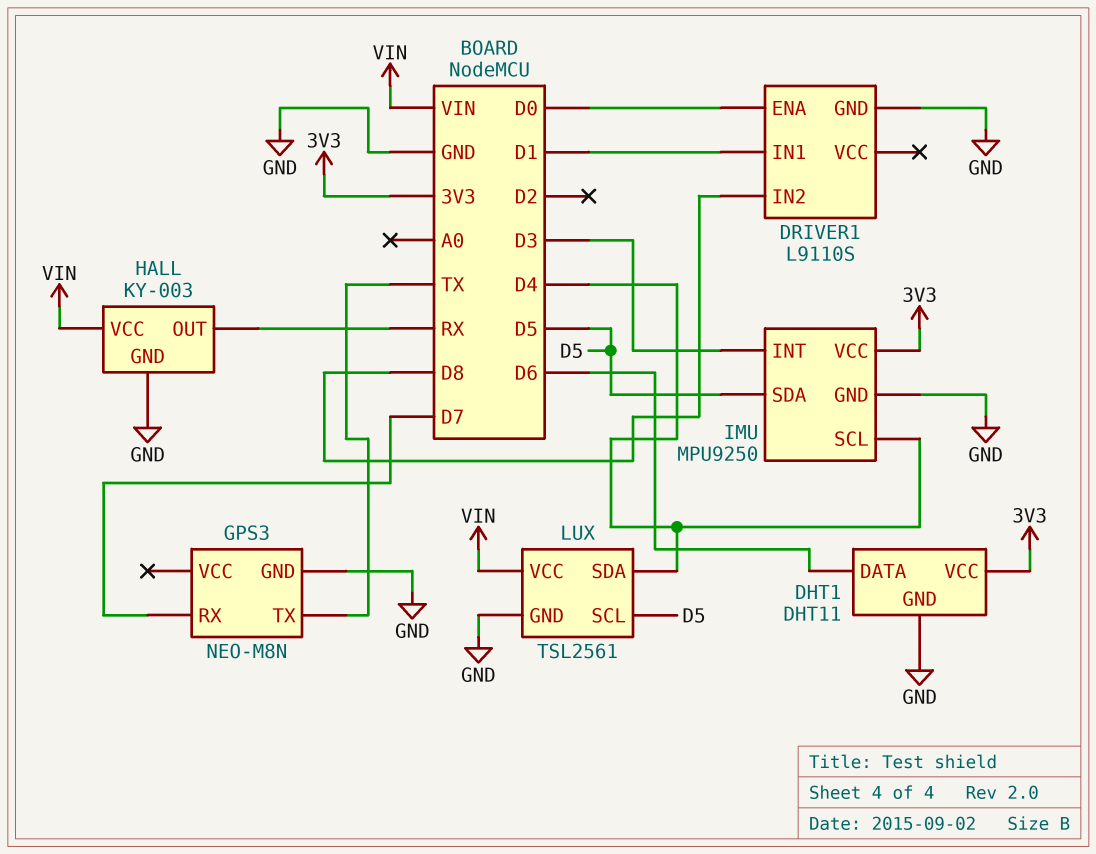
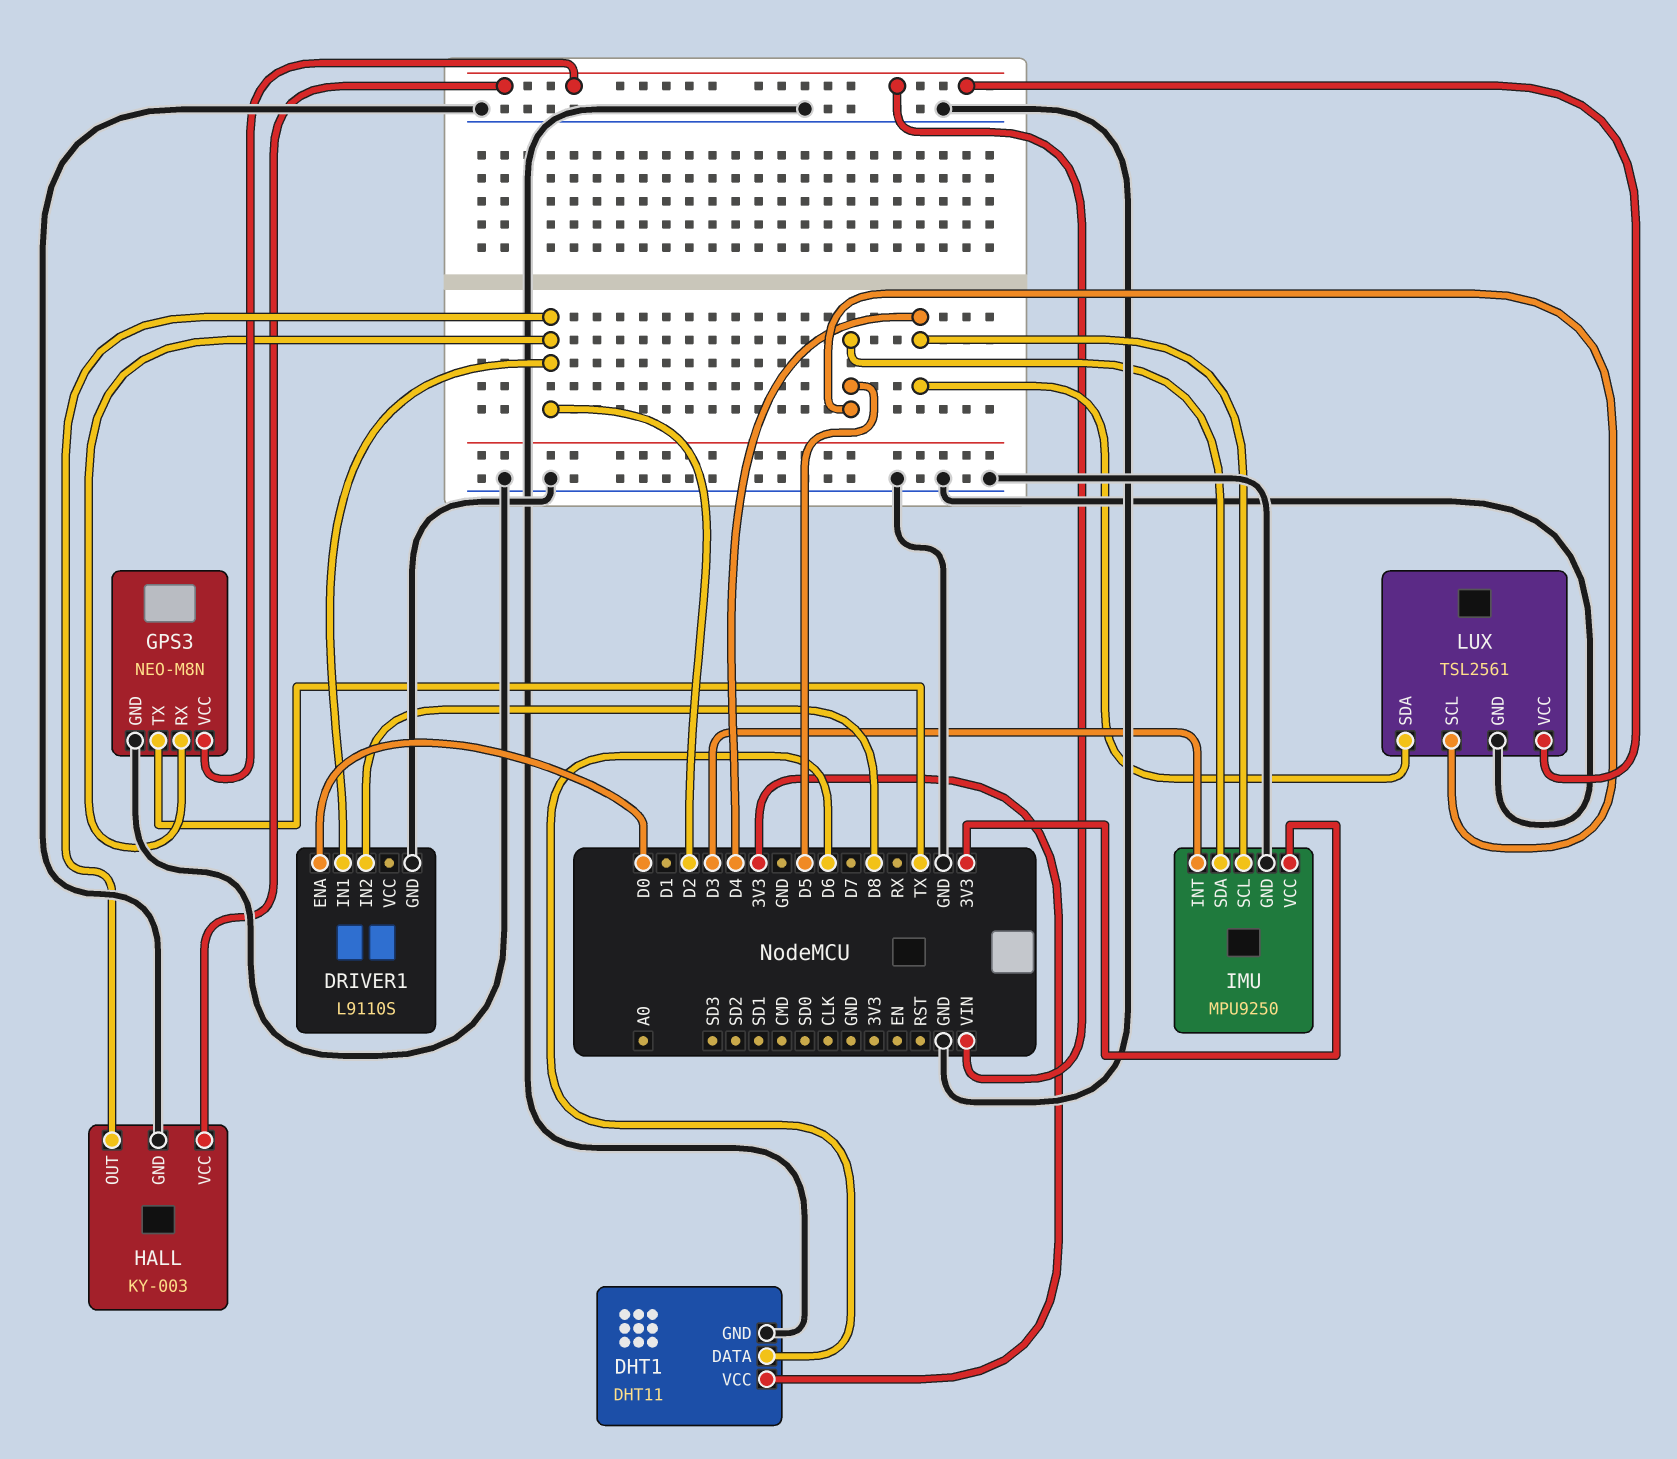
DRIVER1 pin IN1: D1 -> D2
GPS3 pin RX: D7 -> D2
GPS3 pin VCC: none -> VIN
HALL pin OUT: RX -> D2

